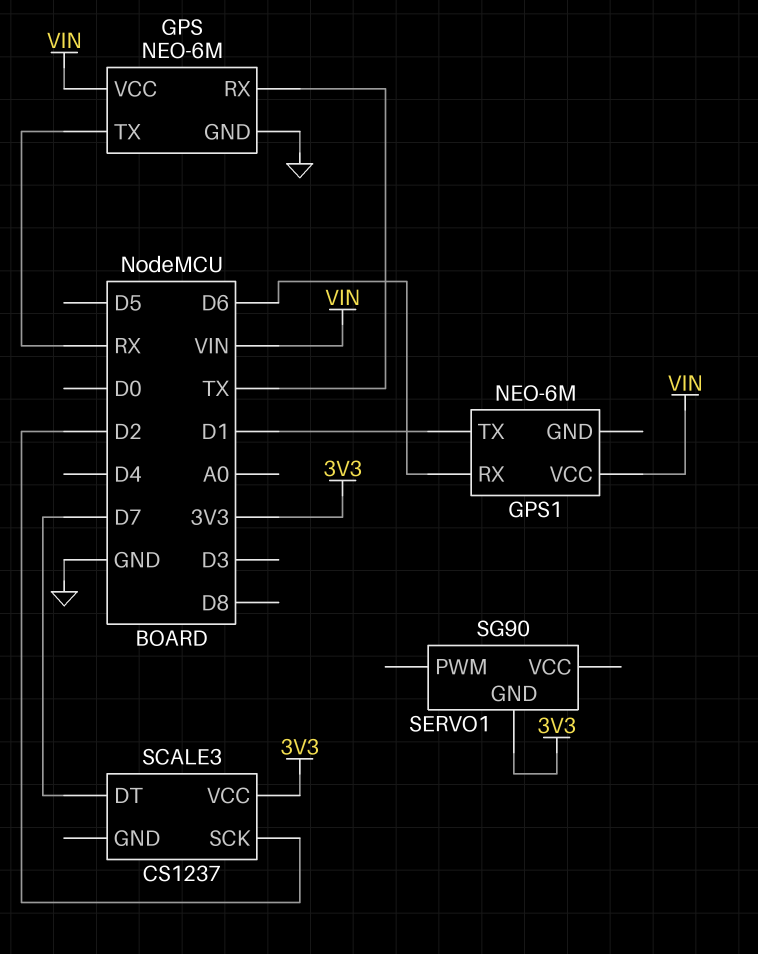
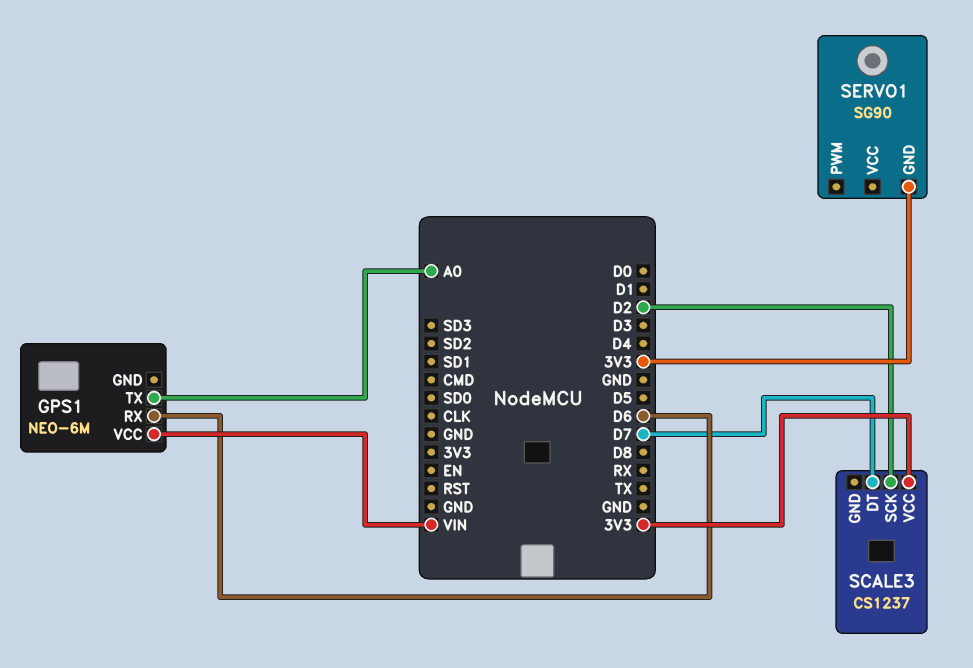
GPS: NEO-6M -> none
GPS pin GND: GND -> none
GPS pin RX: TX -> none
GPS pin TX: RX -> none
GPS pin VCC: VIN -> none
GPS1 pin TX: D1 -> A0

